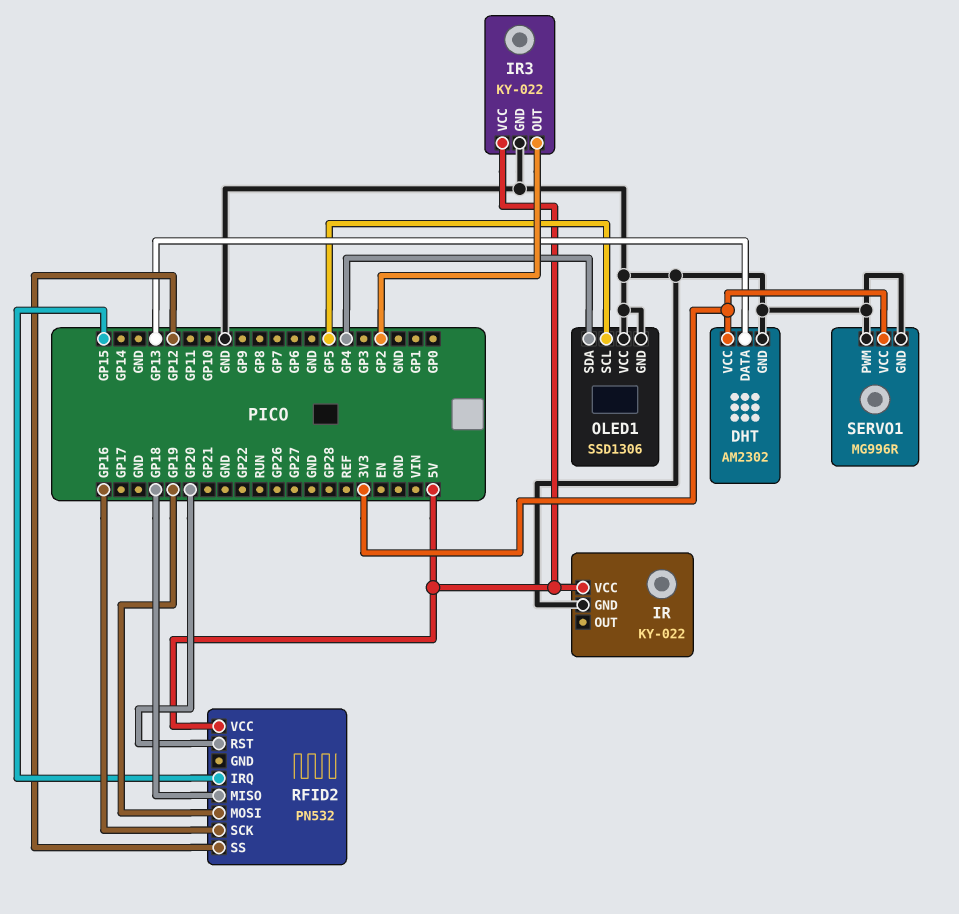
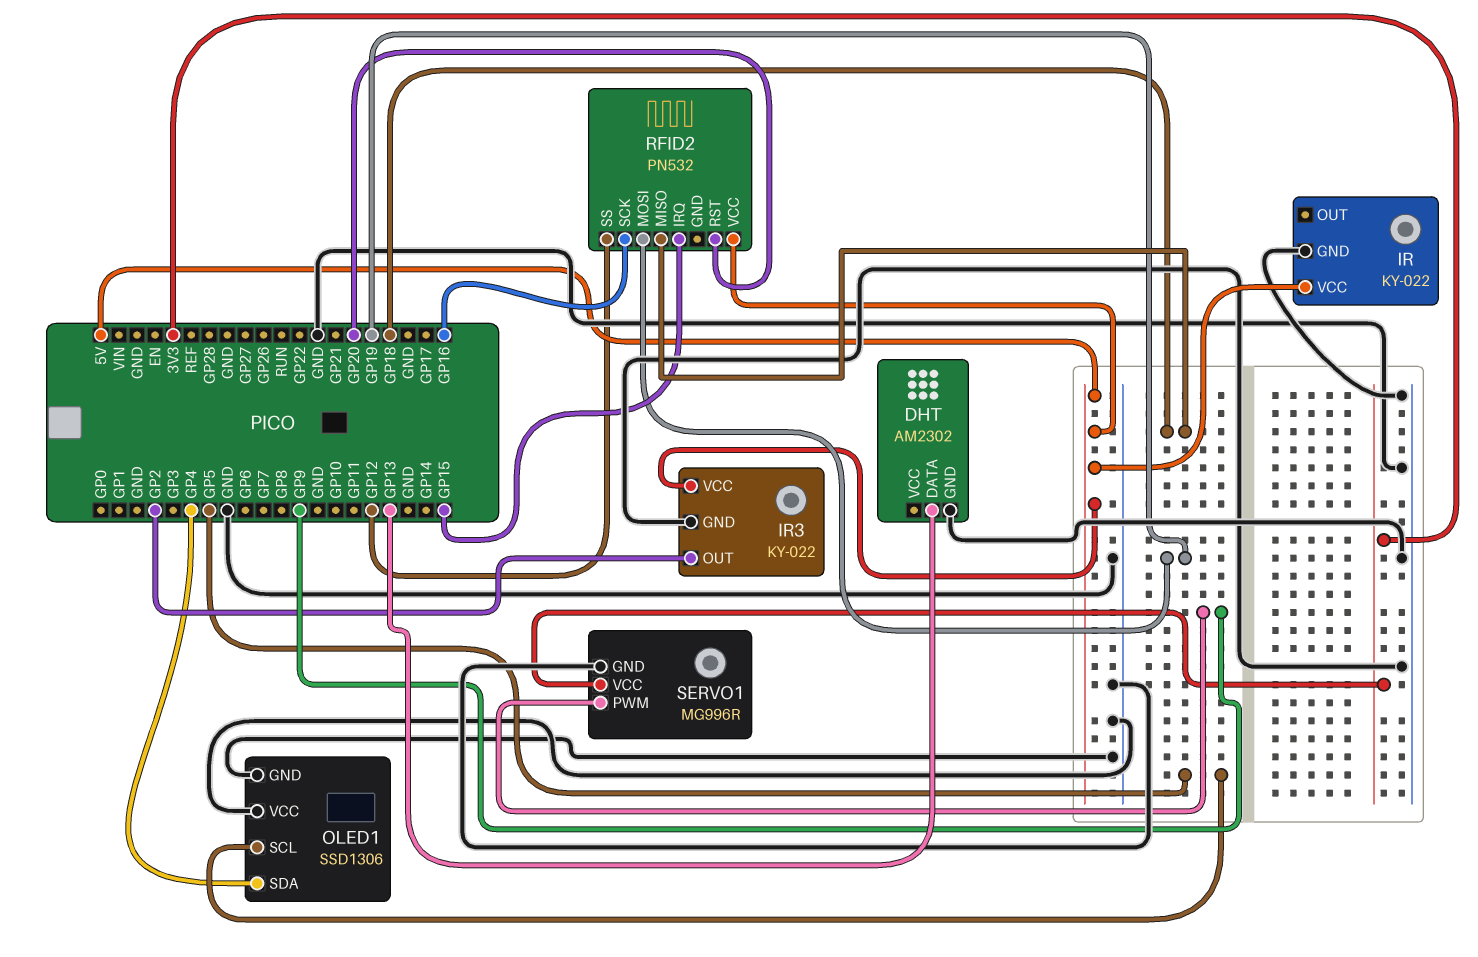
DHT pin VCC: 3V3 -> none
SERVO1 pin PWM: GND -> GP9

